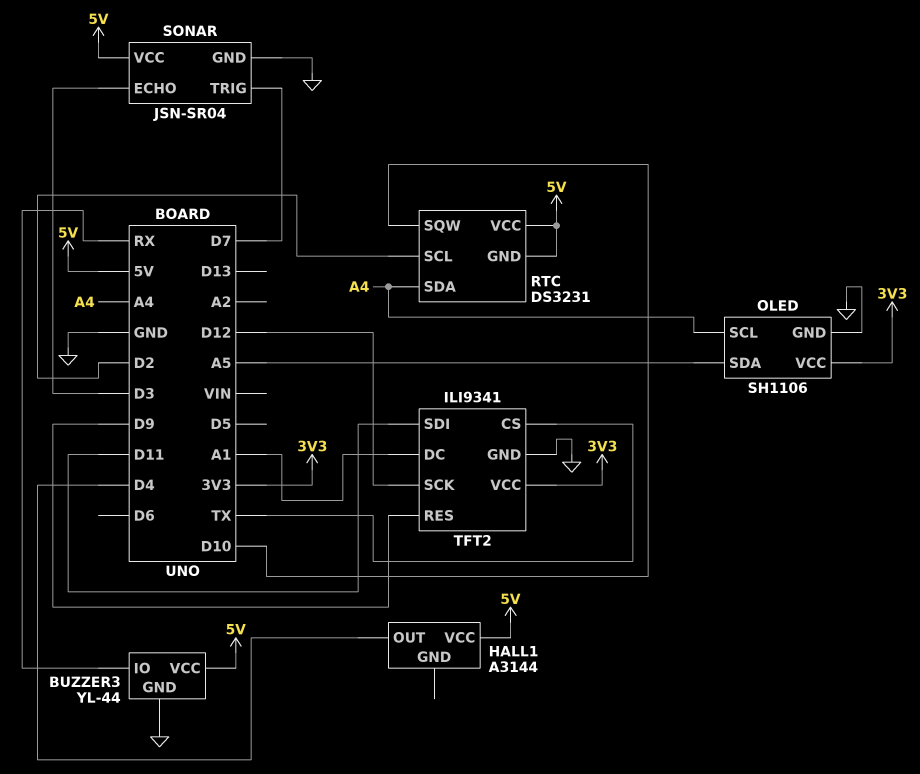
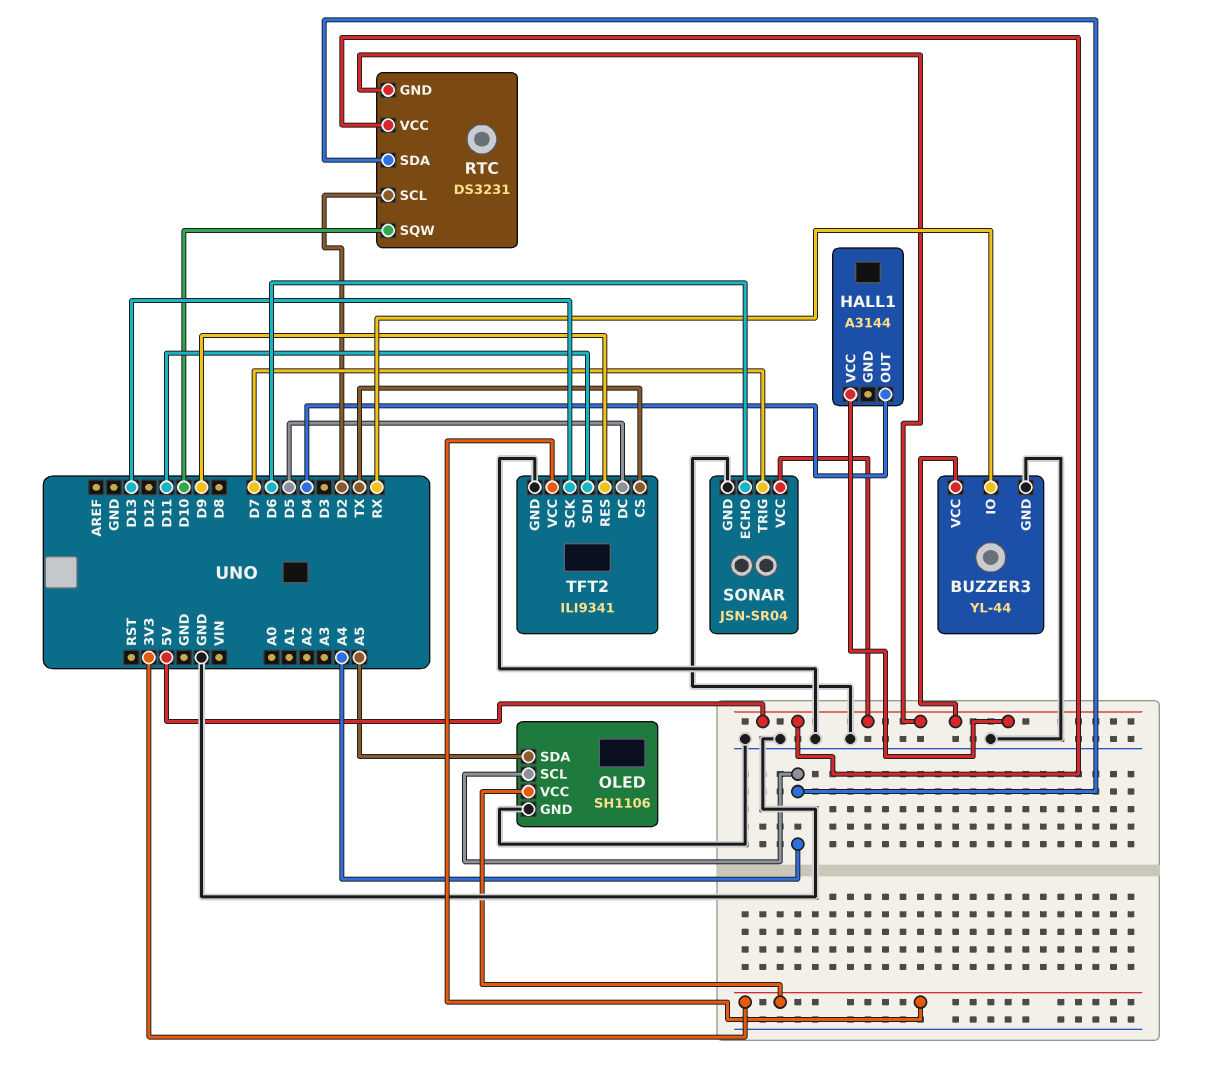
SONAR pin ECHO: D3 -> D6
TFT2 pin DC: A1 -> D5
TFT2 pin SCK: D12 -> D13

